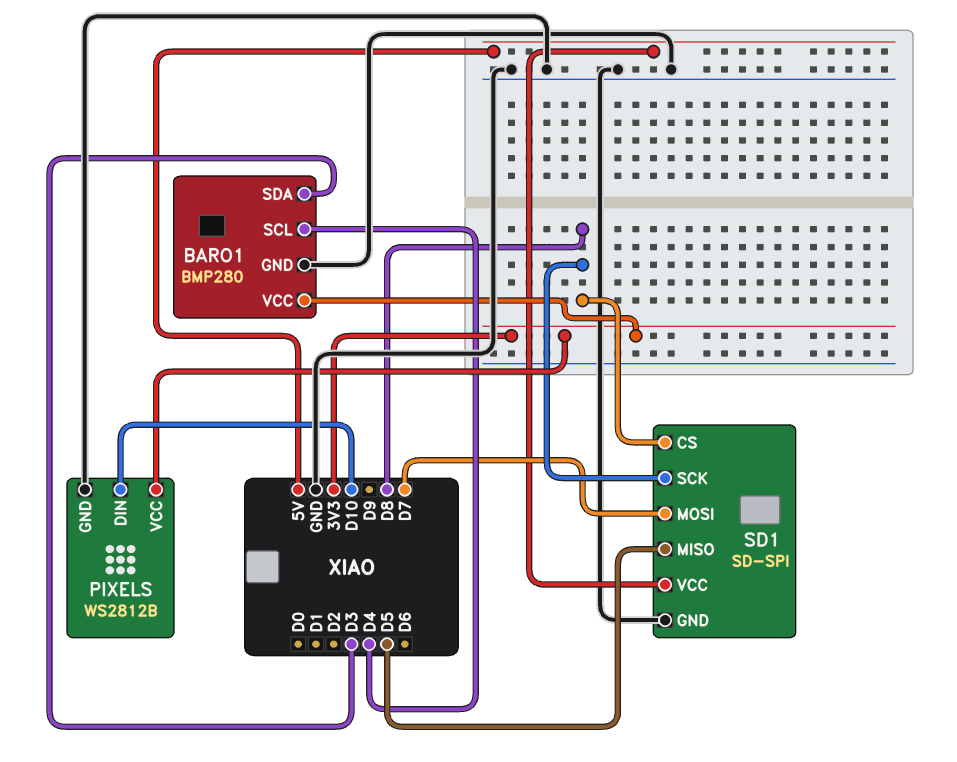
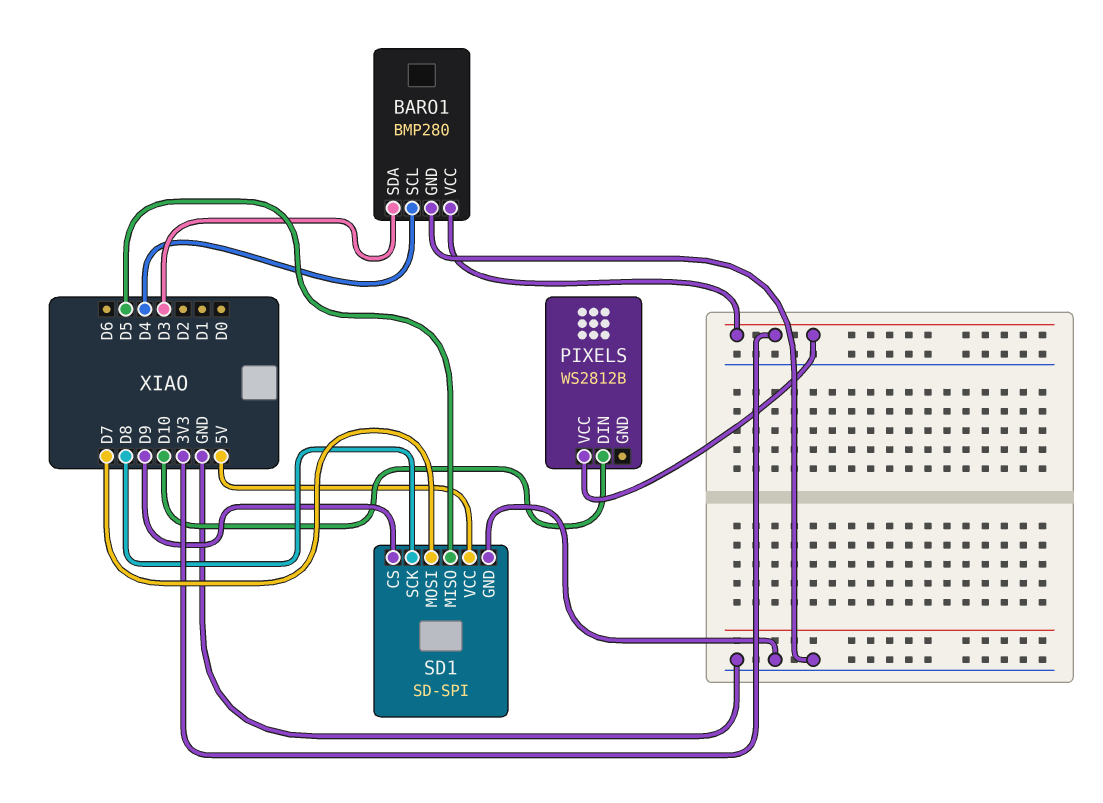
PIXELS pin GND: GND -> none
SD1 pin CS: D8 -> D9

